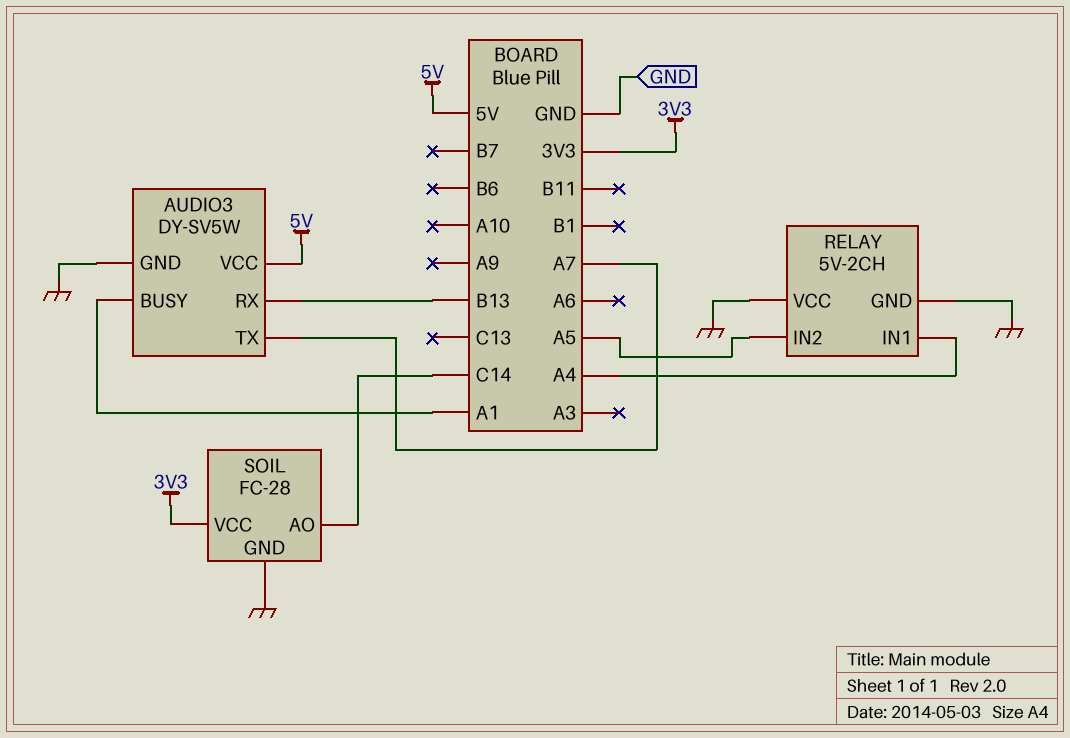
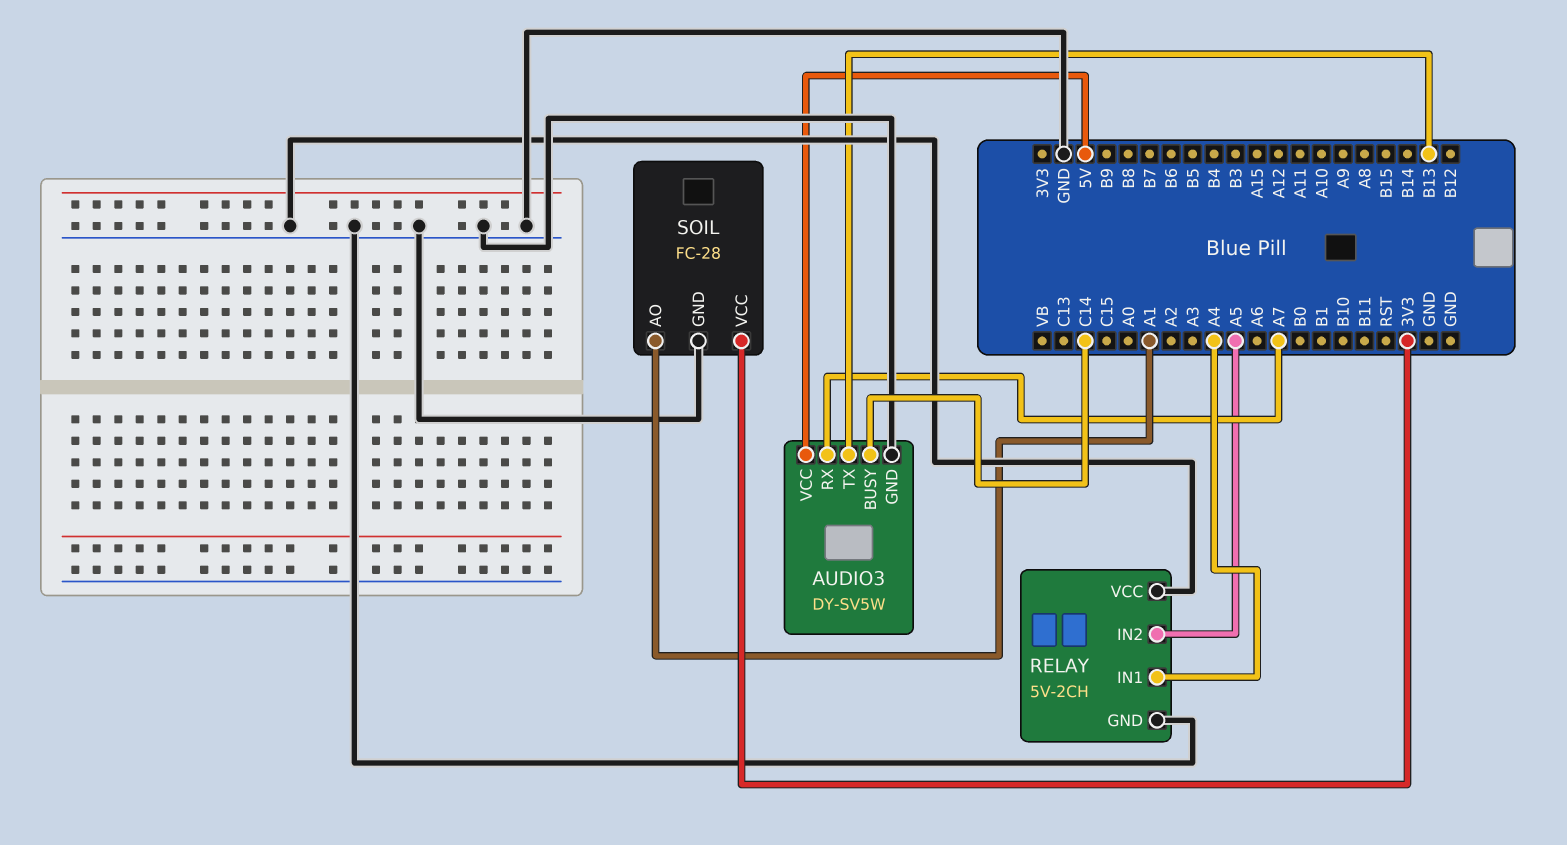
AUDIO3 pin BUSY: A1 -> C14
AUDIO3 pin RX: B13 -> A7
AUDIO3 pin TX: A7 -> B13
SOIL pin AO: C14 -> A1

